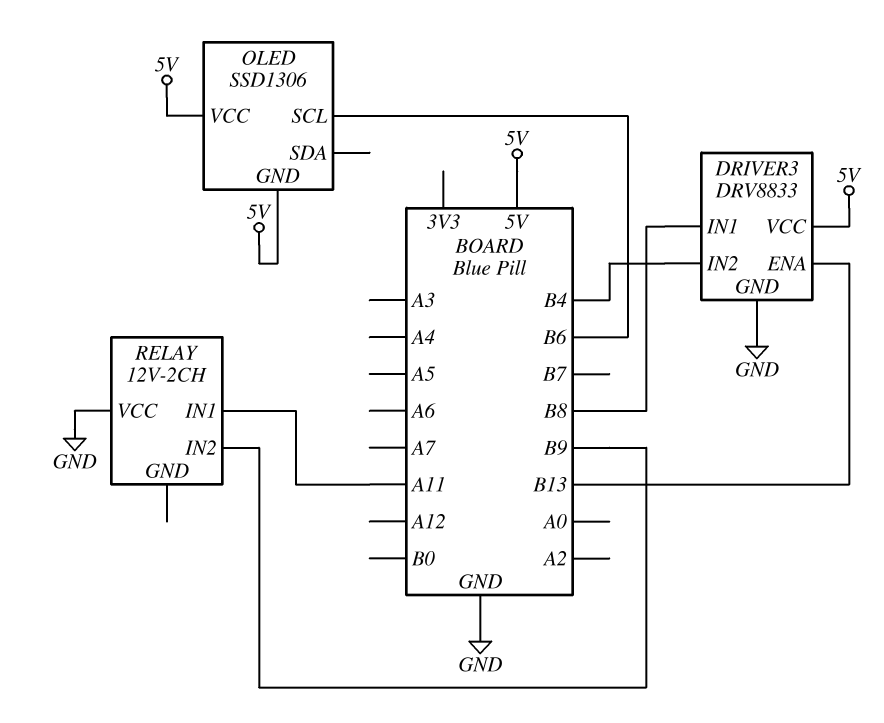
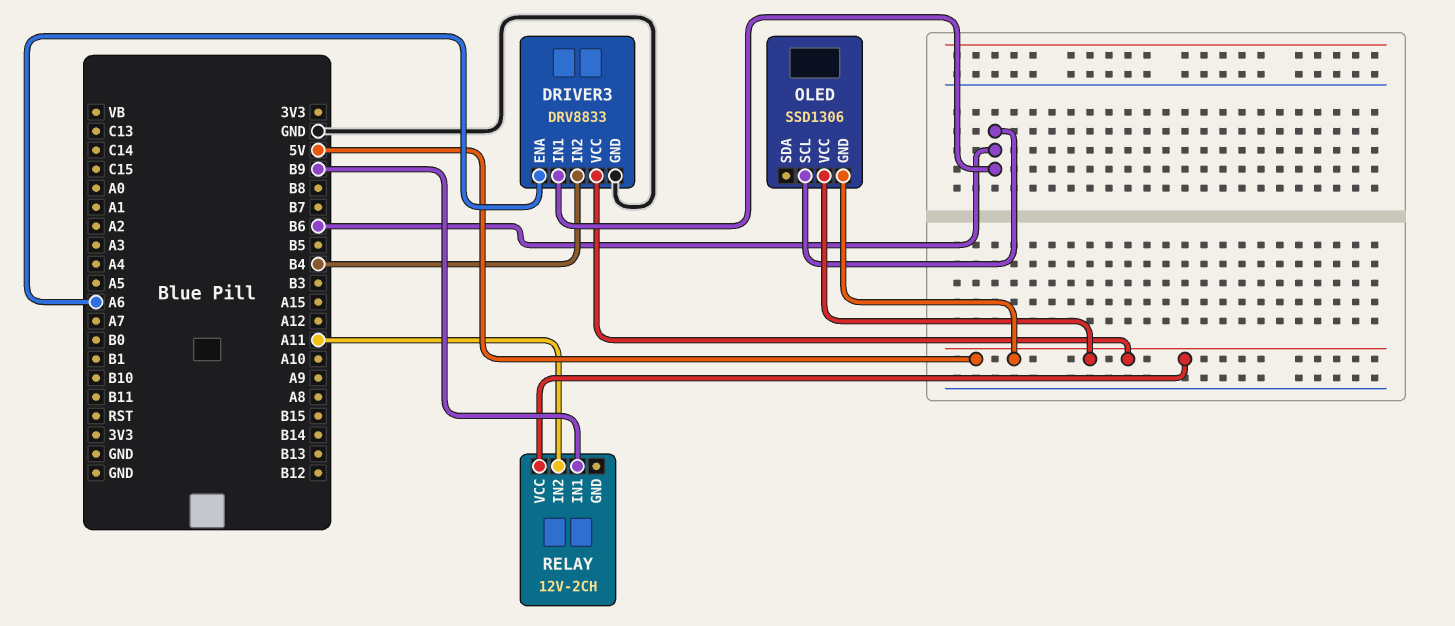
DRIVER3 pin ENA: B13 -> A6
DRIVER3 pin IN1: B8 -> B6
RELAY pin IN1: A11 -> B9
RELAY pin IN2: B9 -> A11
RELAY pin VCC: GND -> 5V

